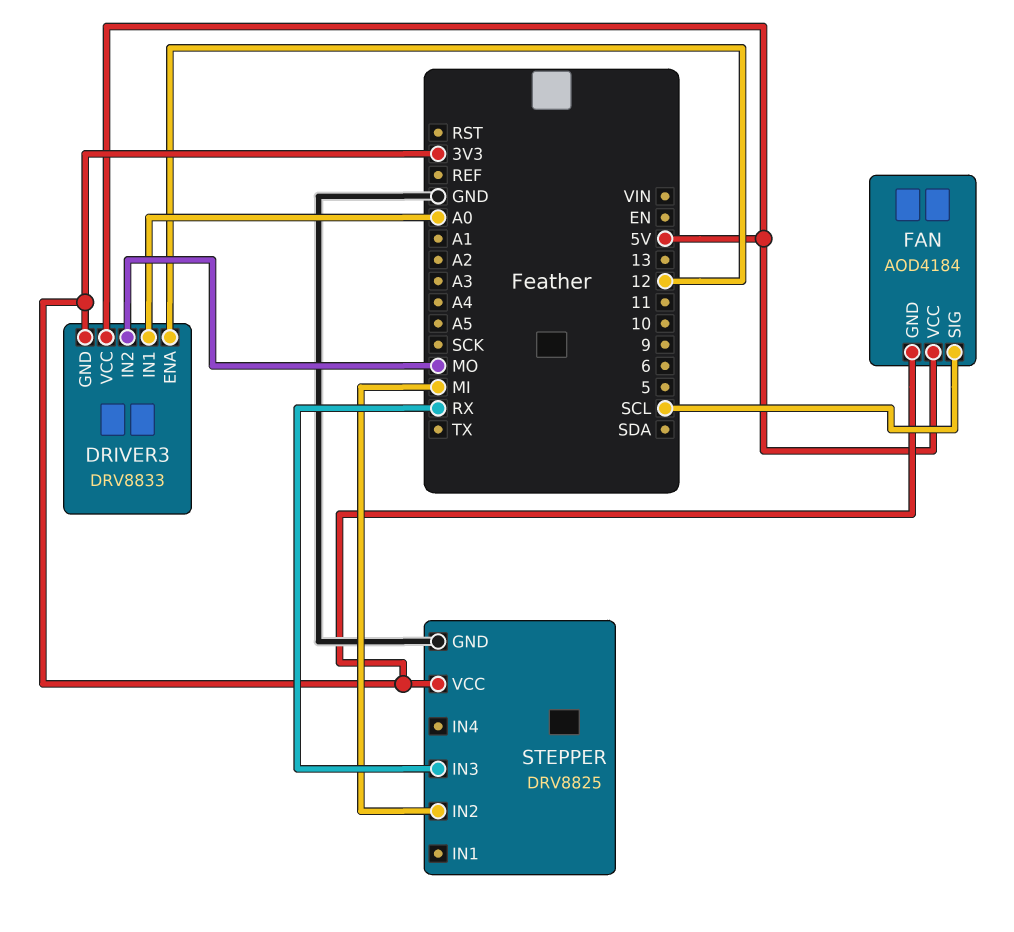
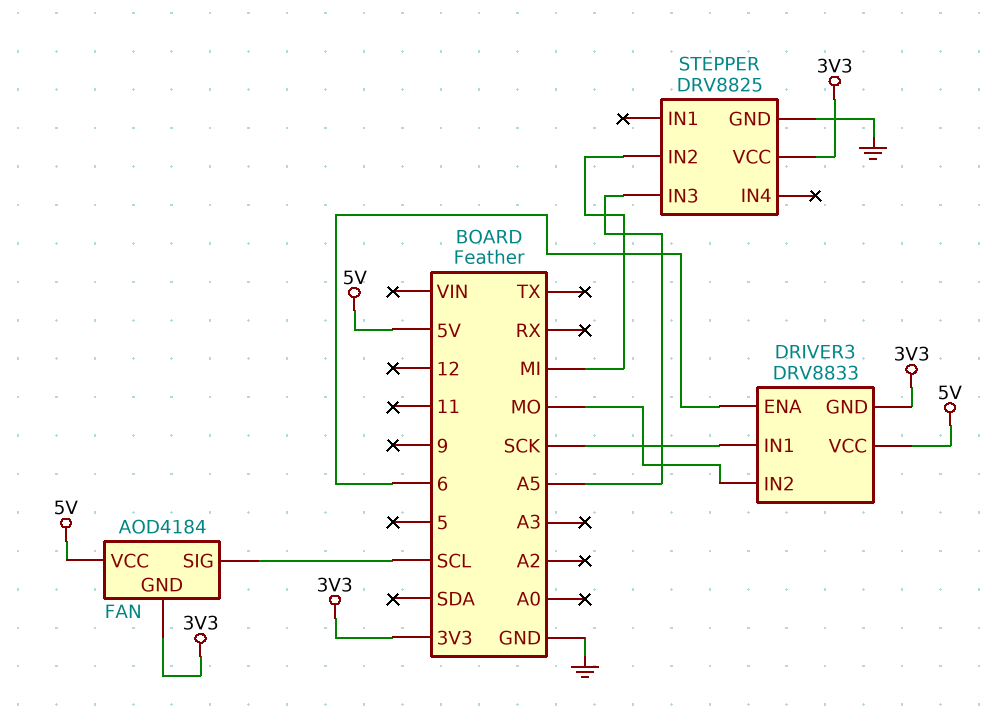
DRIVER3 pin ENA: 12 -> 6
DRIVER3 pin IN1: A0 -> SCK
STEPPER pin IN3: RX -> A5

